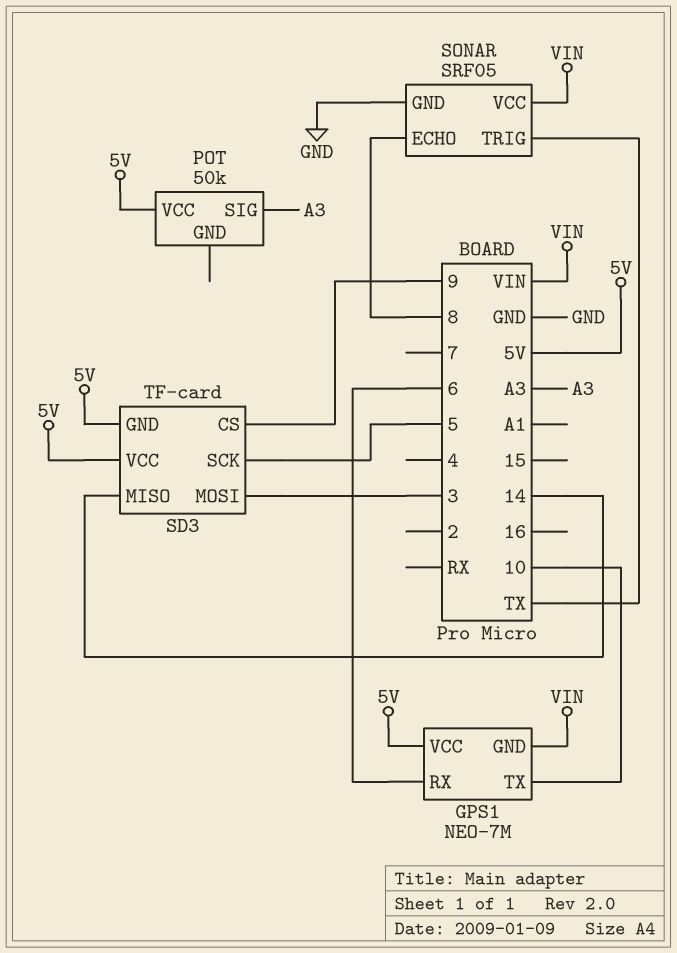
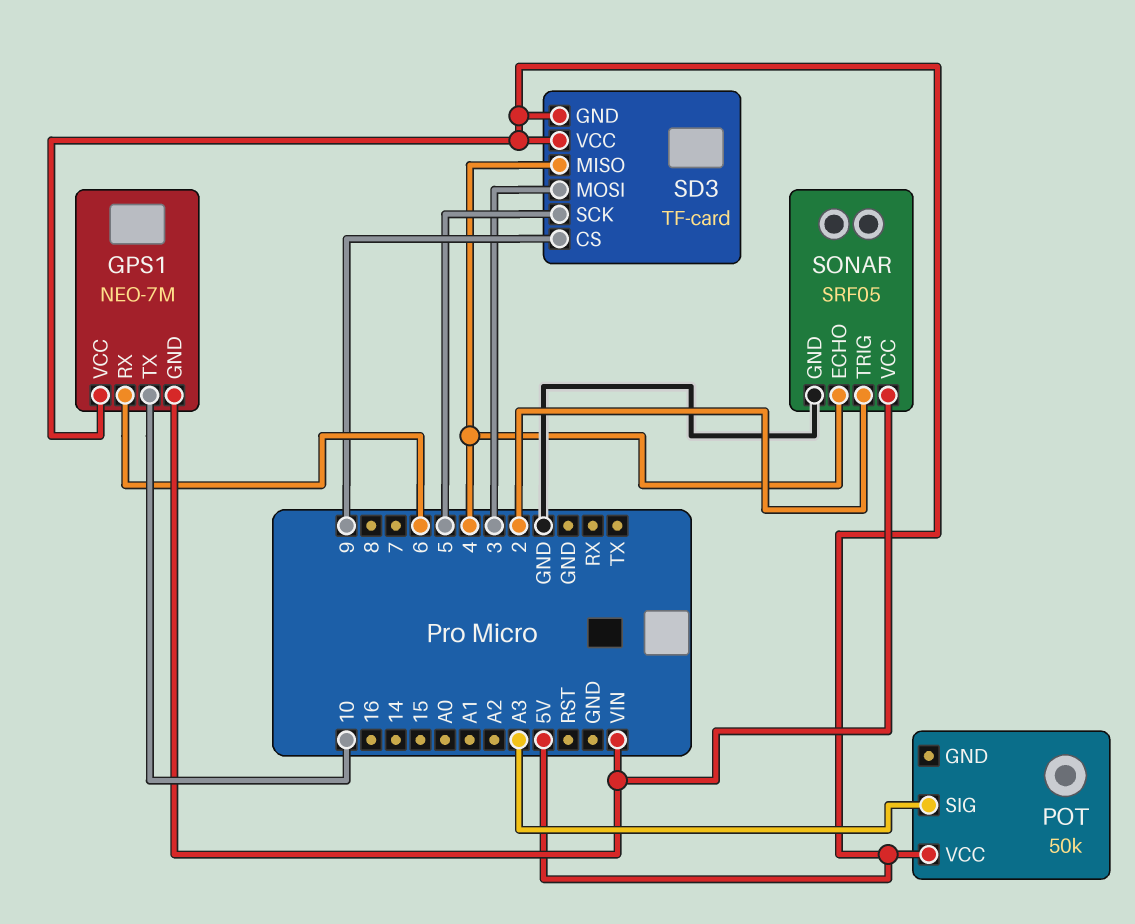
SD3 pin MISO: 14 -> 4
SONAR pin ECHO: 8 -> 4
SONAR pin TRIG: TX -> 2

